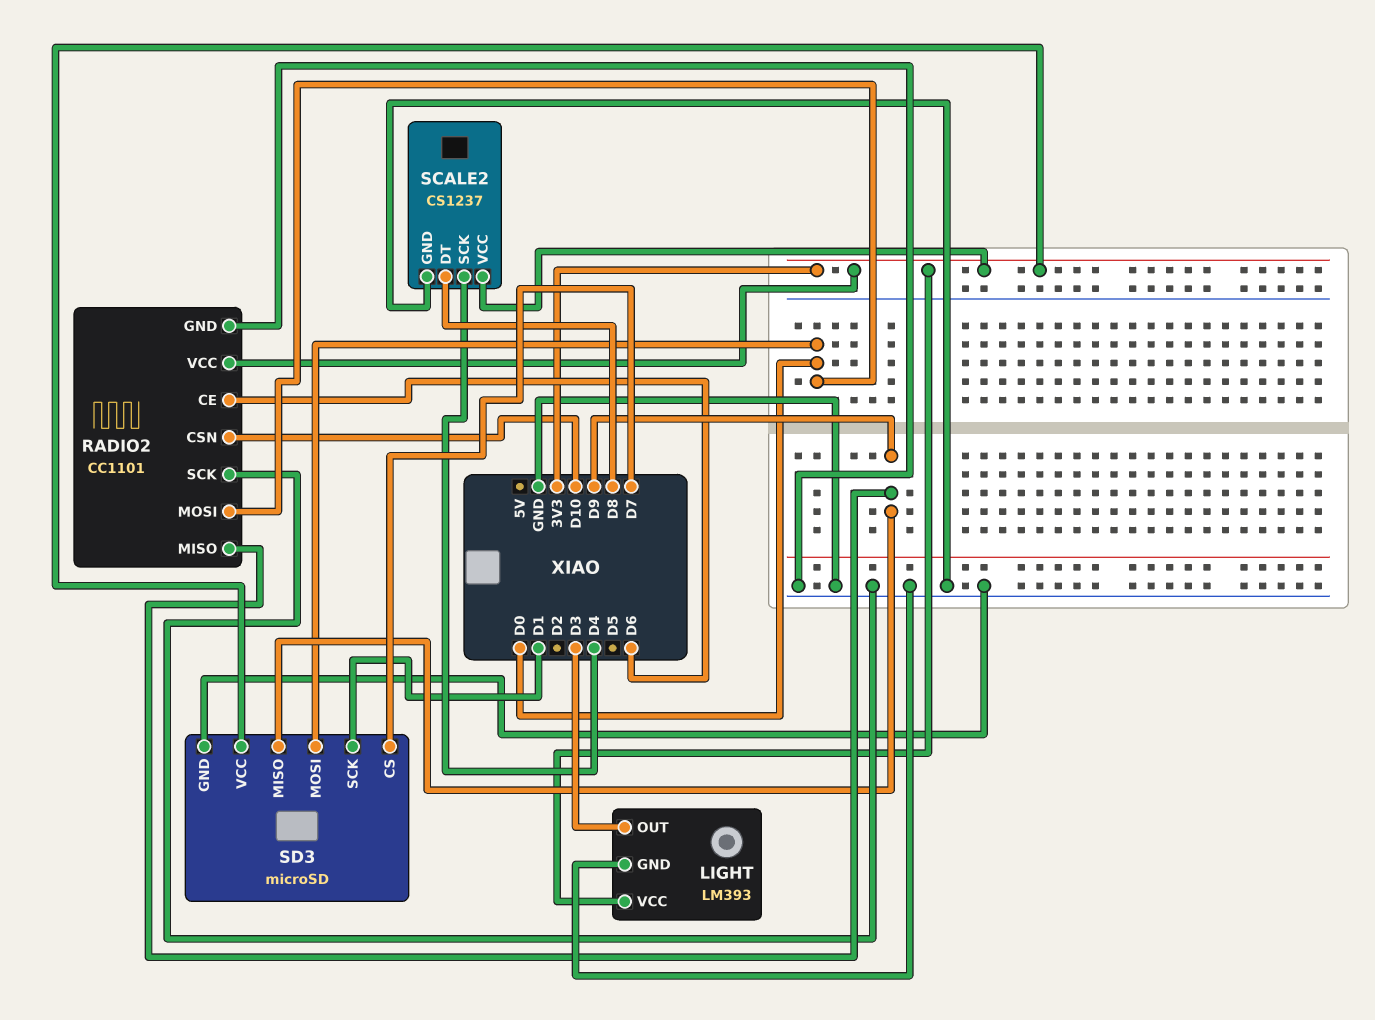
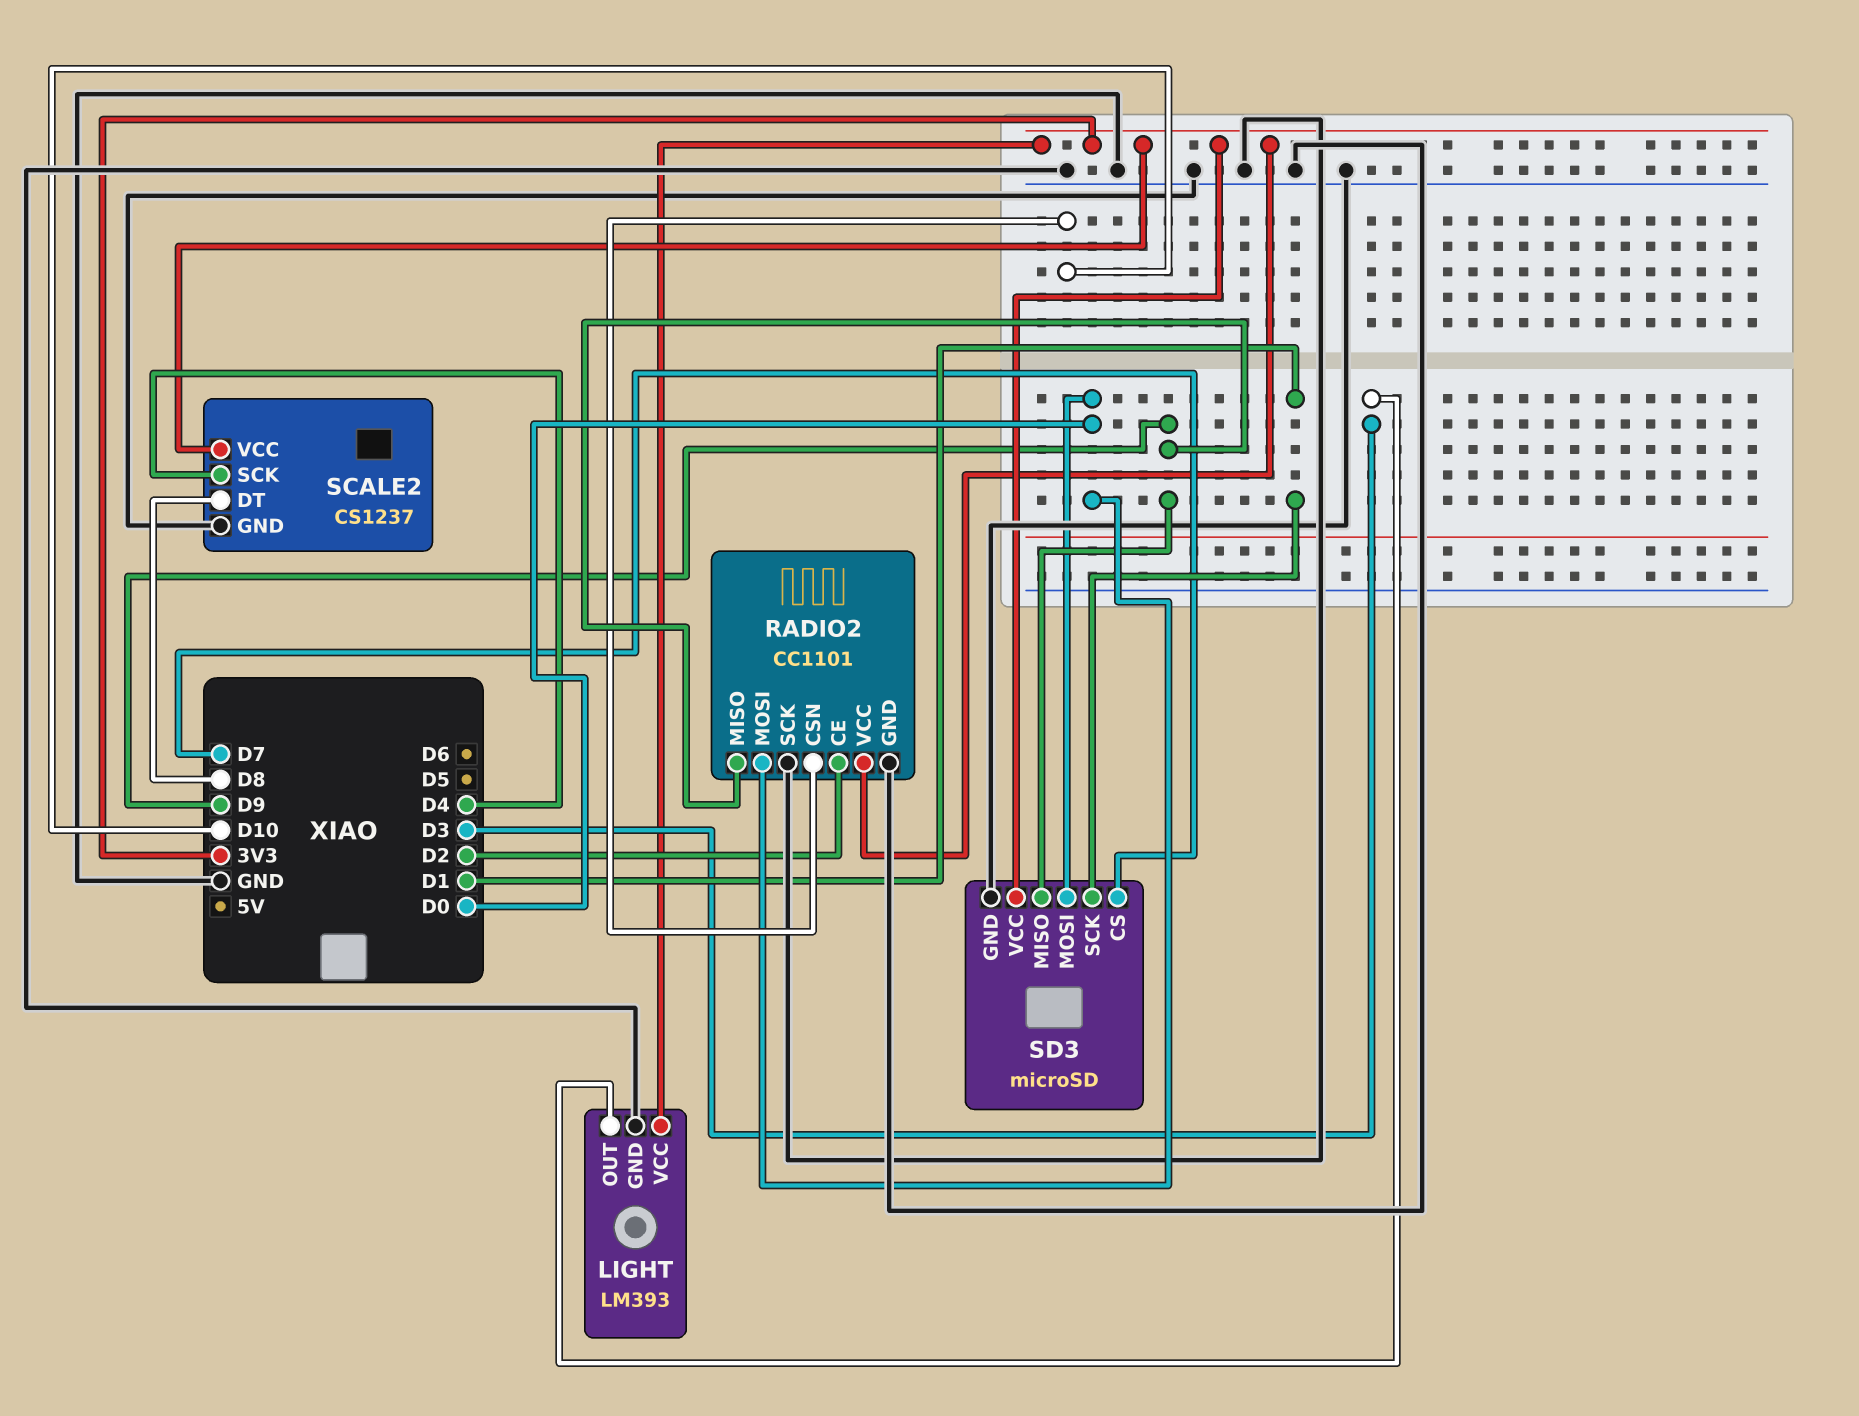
RADIO2 pin CE: D6 -> D2

